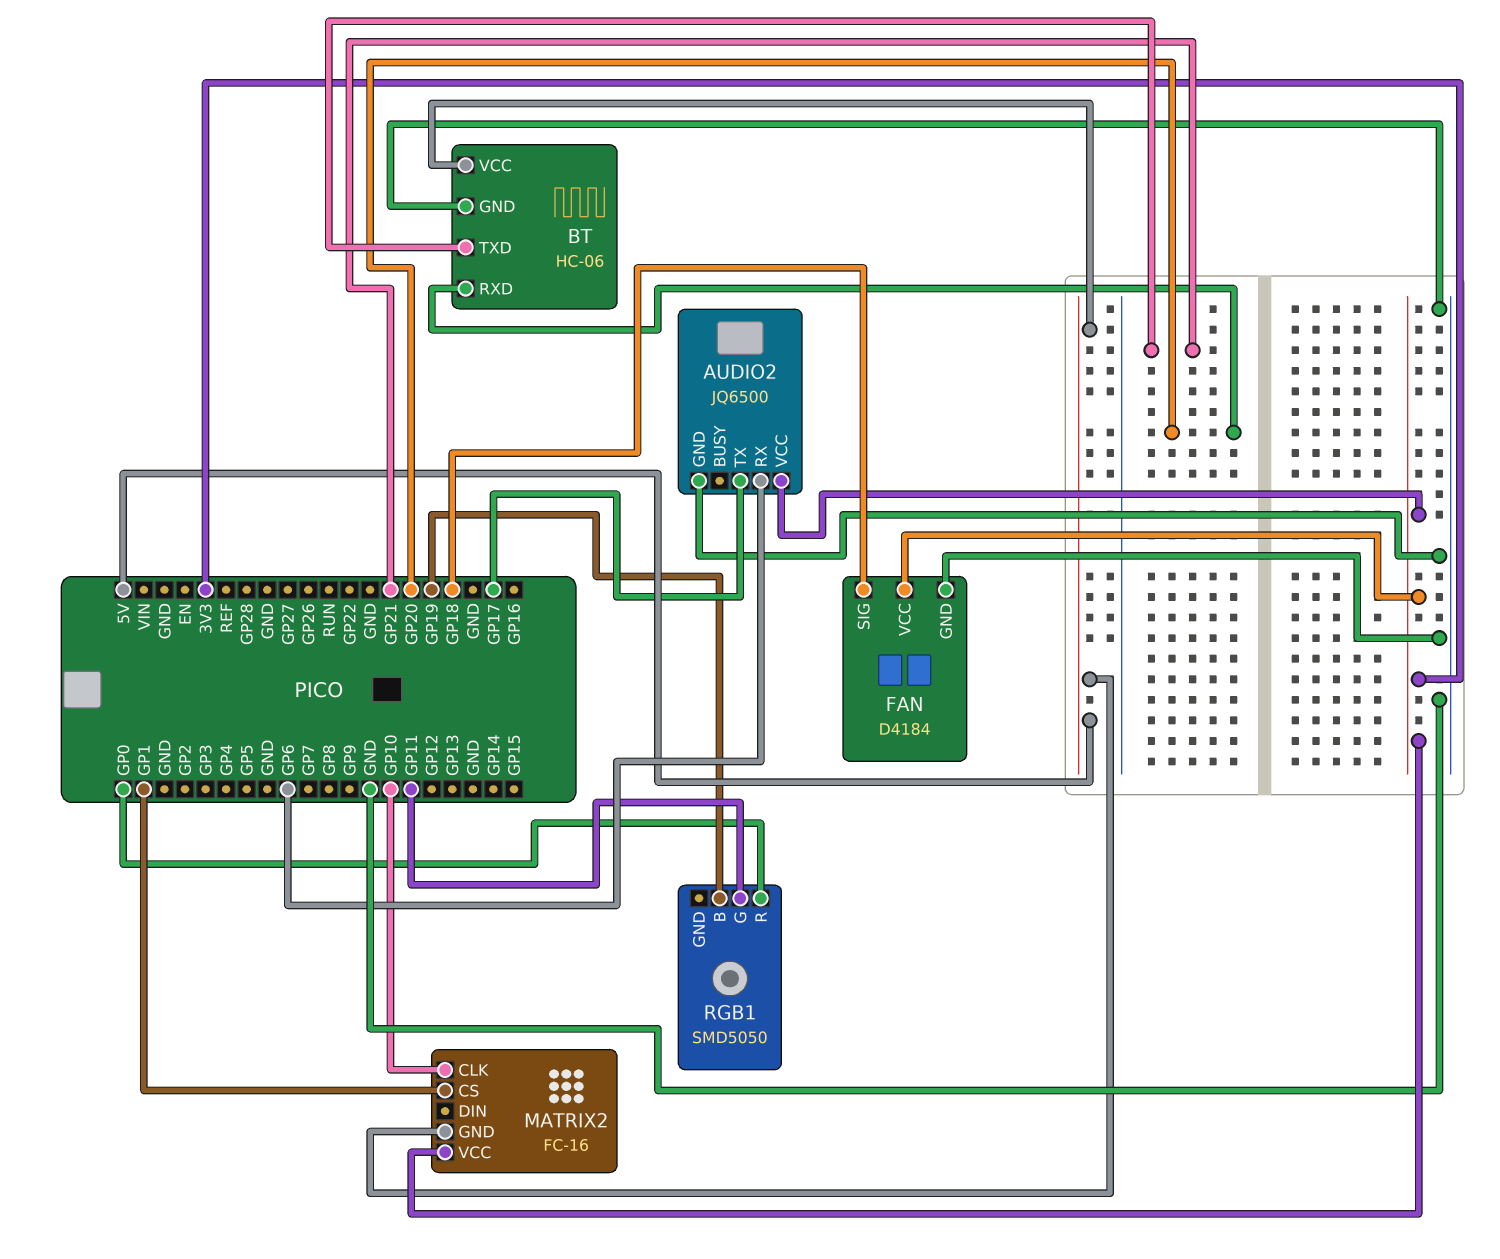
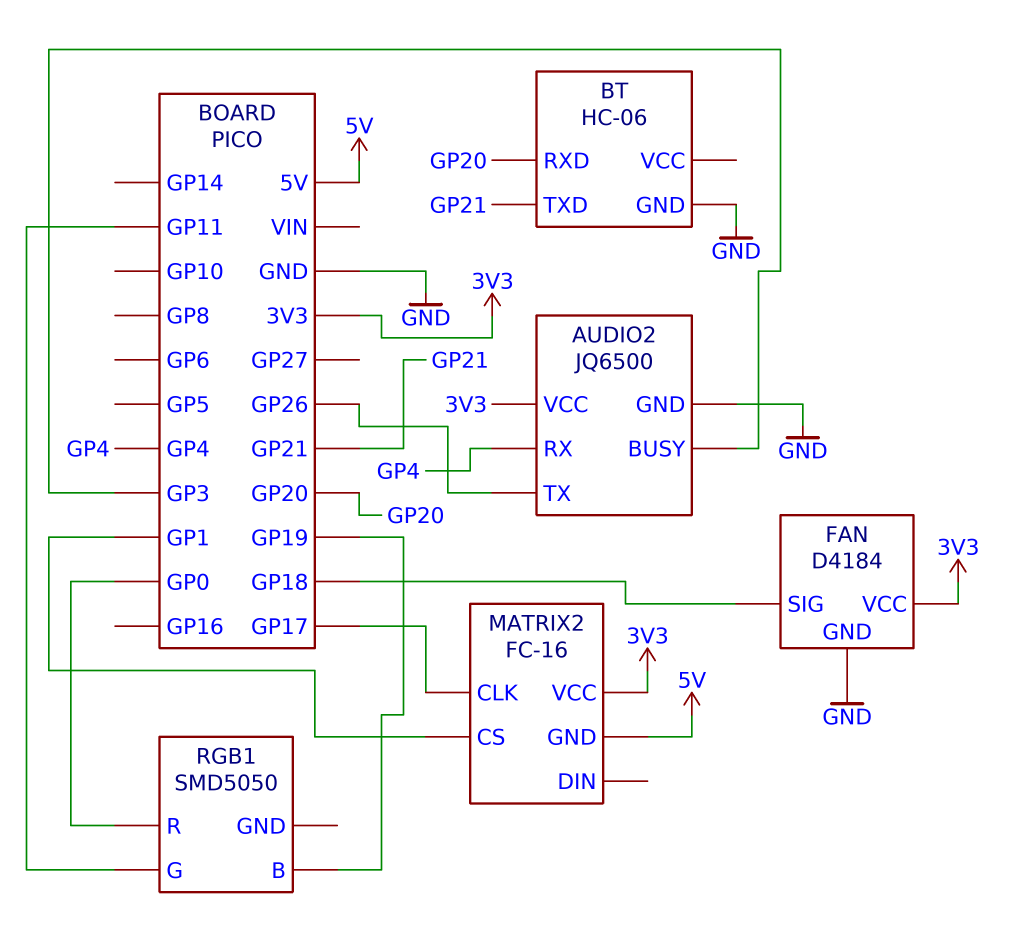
AUDIO2 pin BUSY: none -> GP3
AUDIO2 pin RX: GP6 -> GP4
AUDIO2 pin TX: GP17 -> GP26
BT pin VCC: 5V -> none
MATRIX2 pin CLK: GP10 -> GP17

